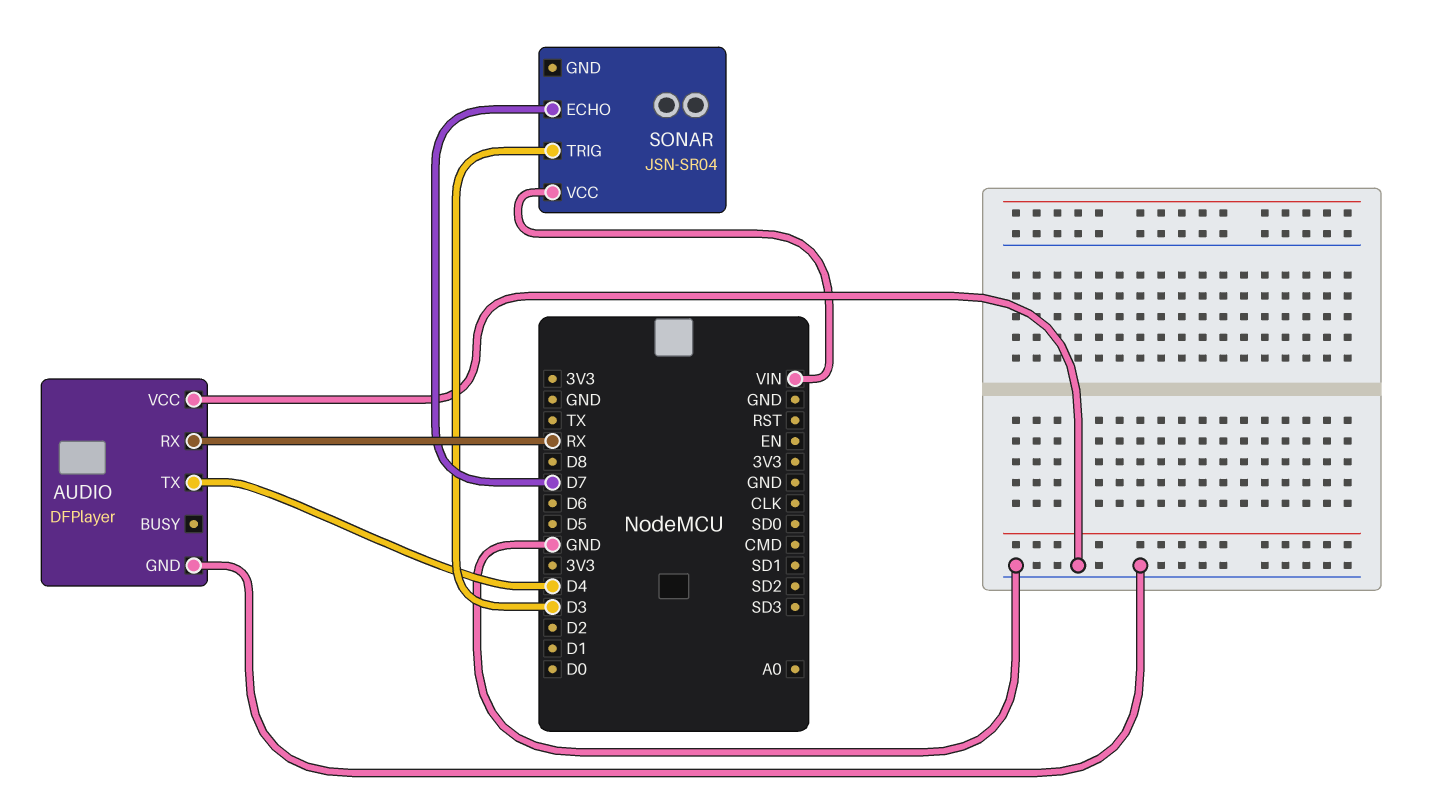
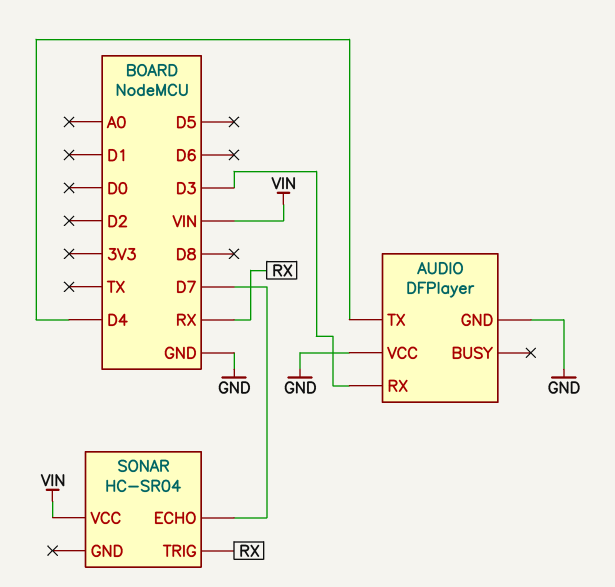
AUDIO pin RX: RX -> D3
SONAR: JSN-SR04 -> HC-SR04
SONAR pin TRIG: D3 -> RX

